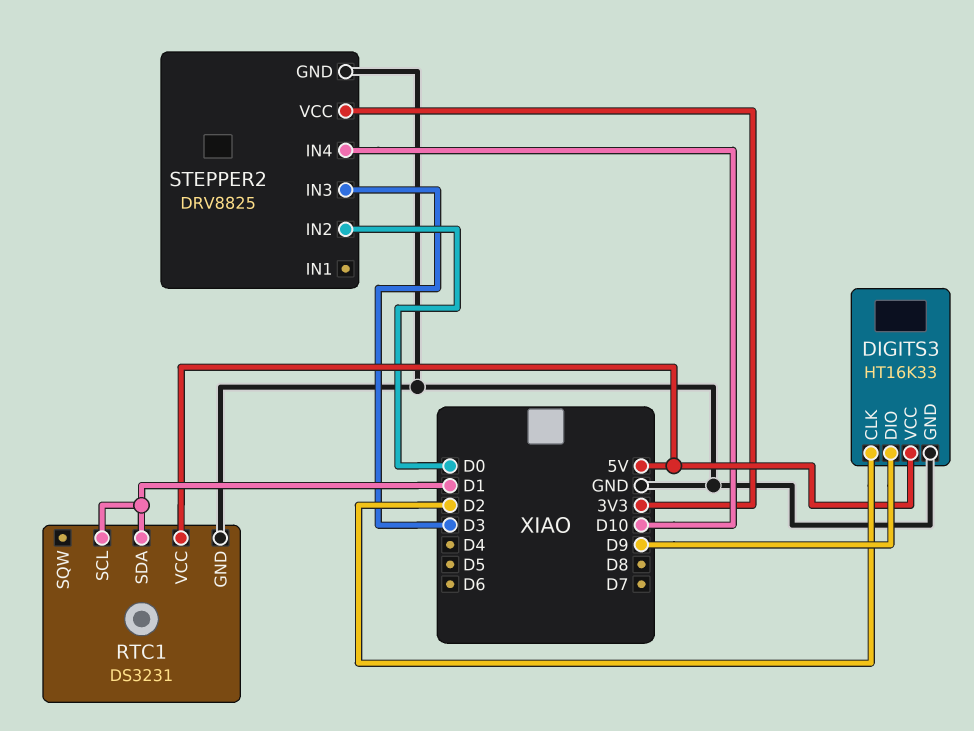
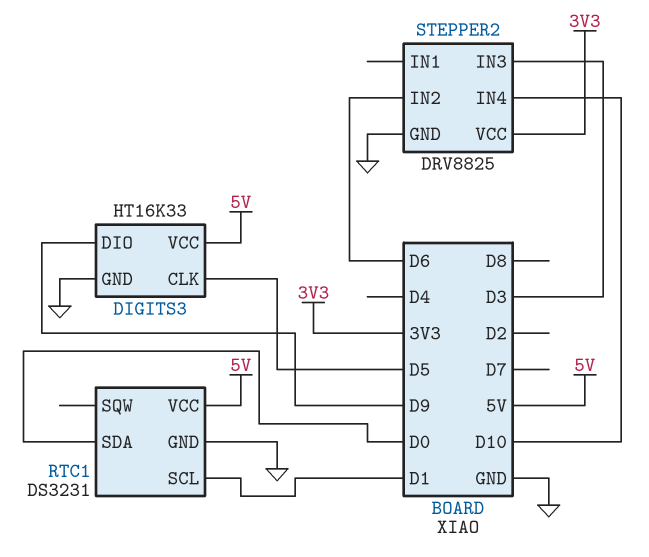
DIGITS3 pin CLK: D2 -> D5
RTC1 pin SDA: D1 -> D0
STEPPER2 pin IN2: D0 -> D6

